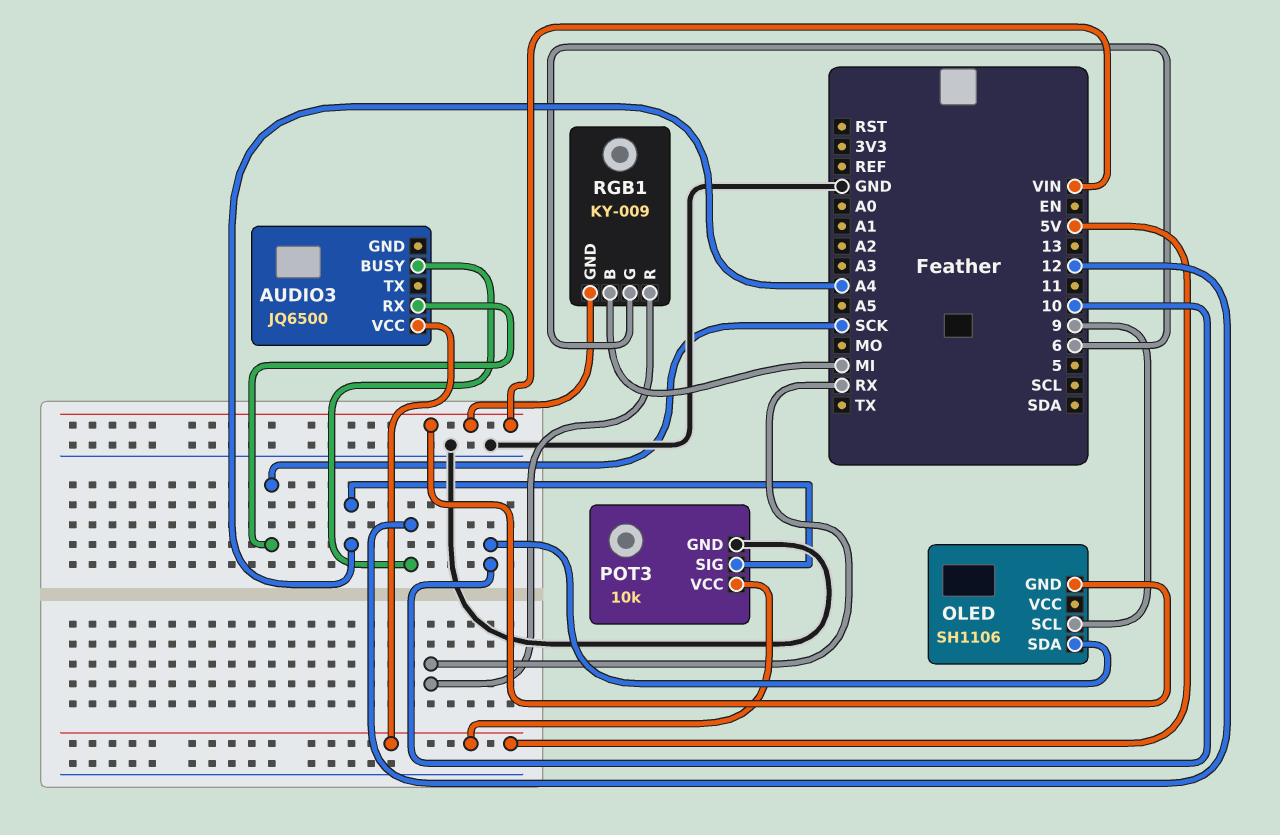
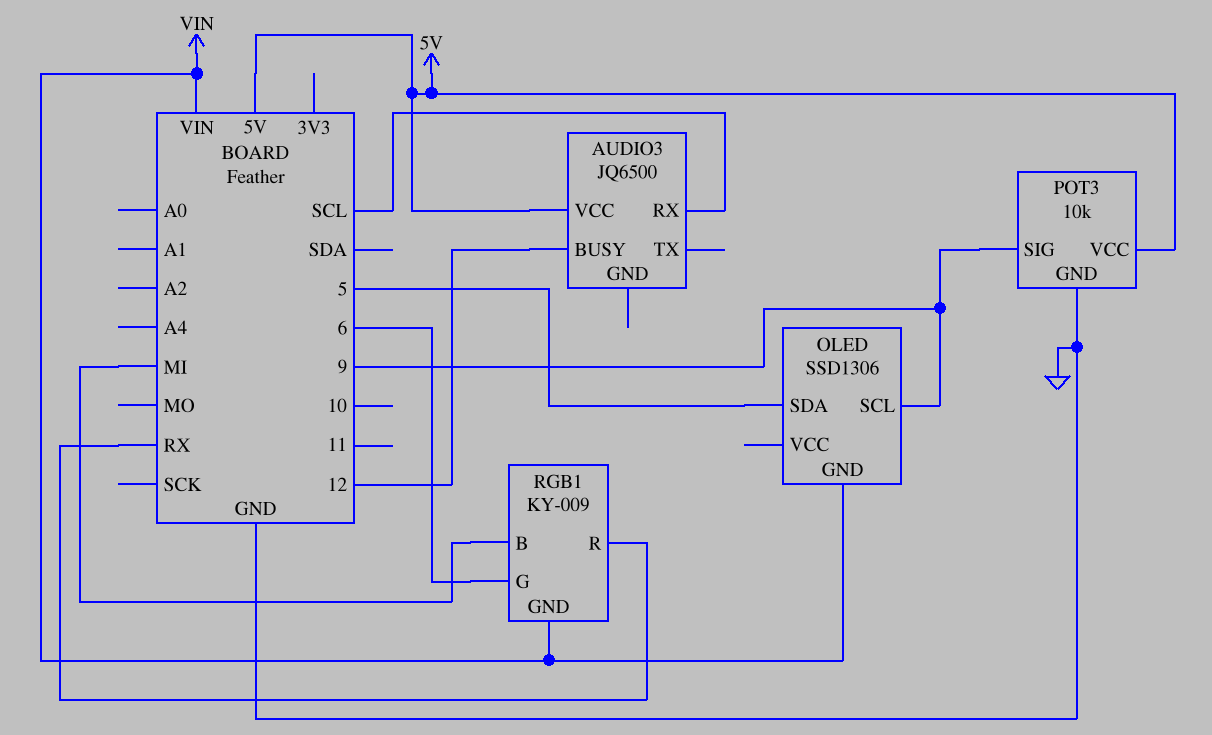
AUDIO3 pin RX: SCK -> SCL
OLED: SH1106 -> SSD1306
OLED pin SDA: 10 -> 5
POT3 pin SIG: A4 -> 9

